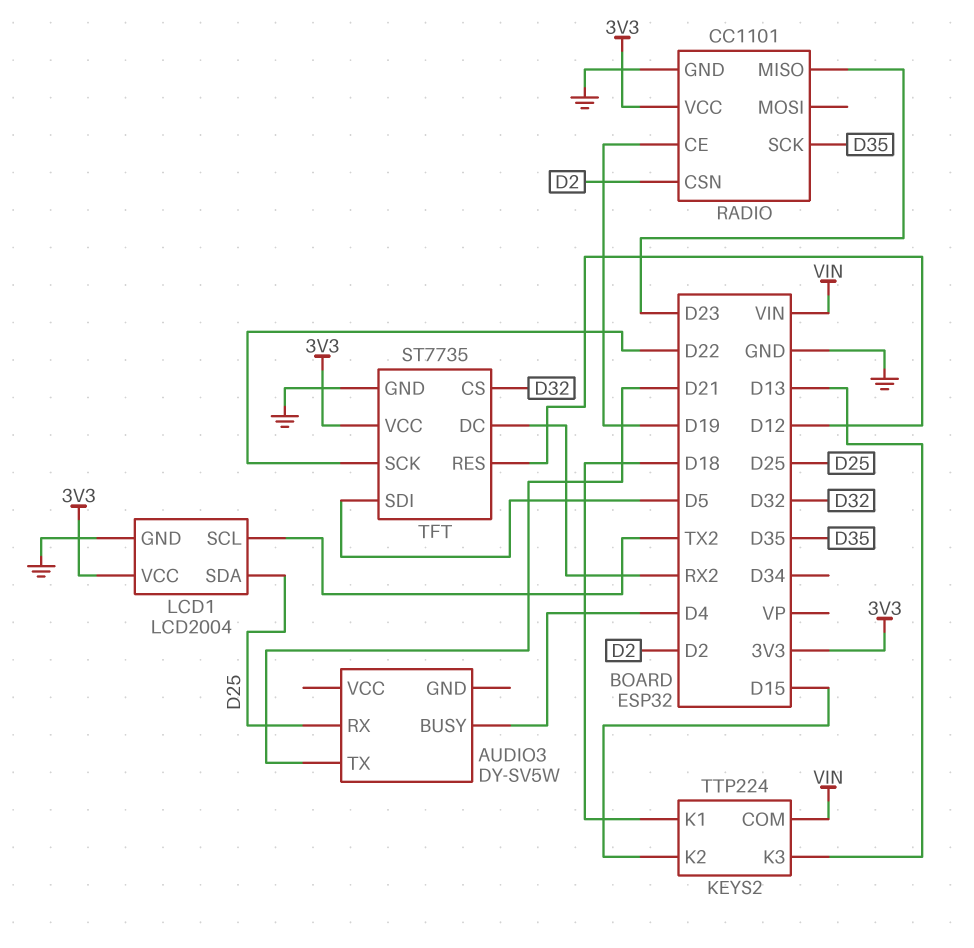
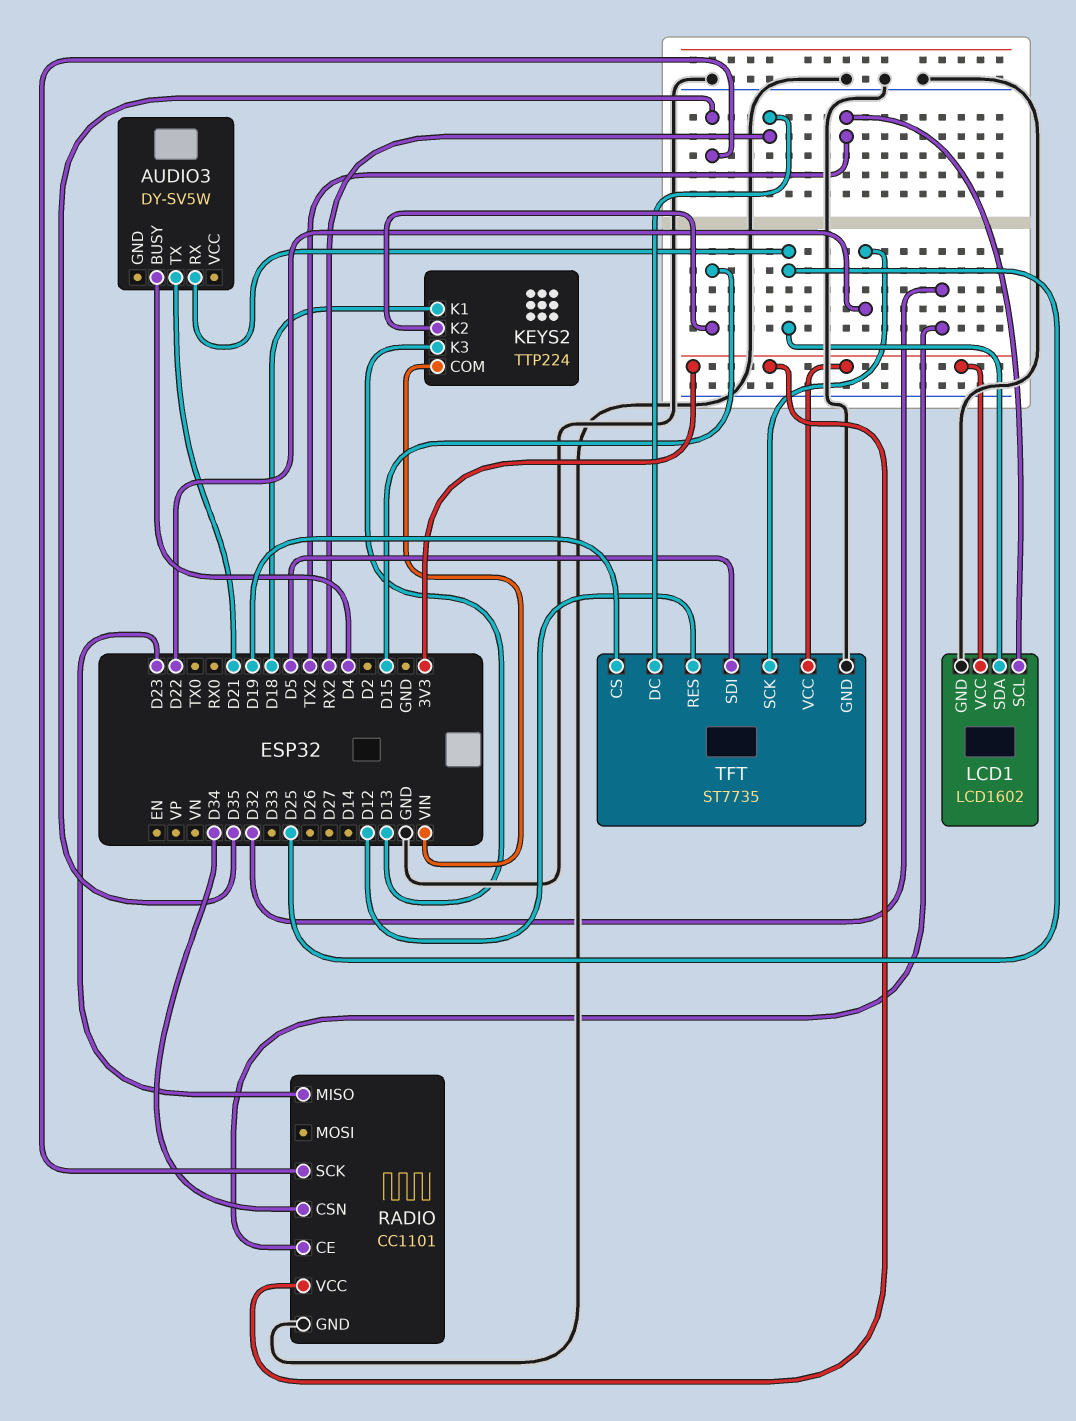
LCD1: LCD2004 -> LCD1602
RADIO pin CE: D19 -> D32
RADIO pin CSN: D2 -> D34
TFT pin CS: D32 -> D19

